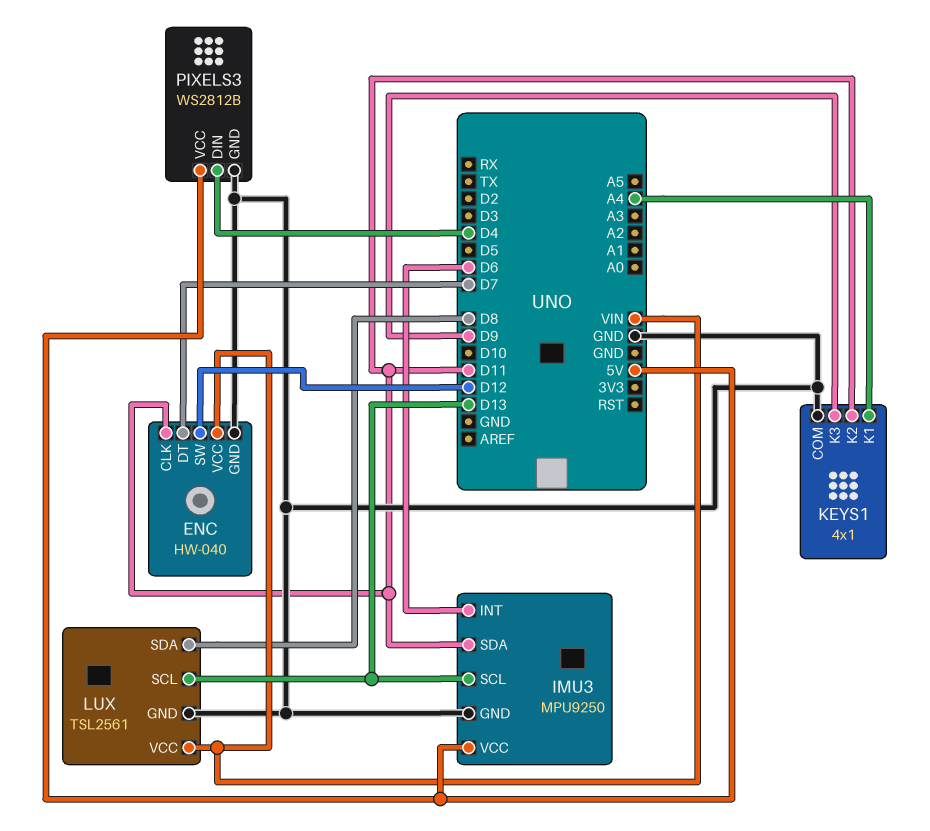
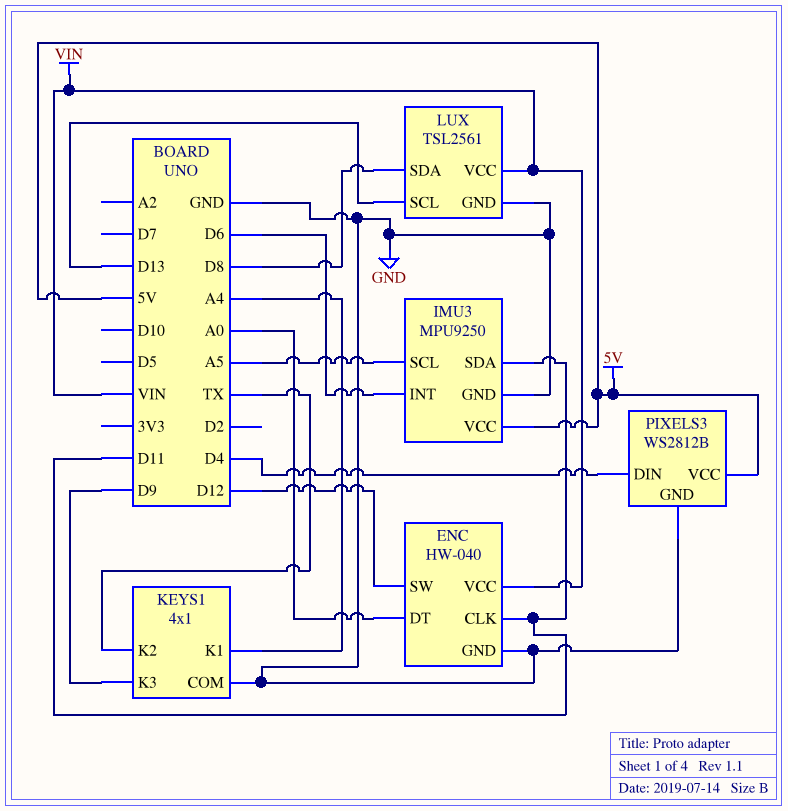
ENC pin DT: D7 -> A0
IMU3 pin SCL: D13 -> A5
KEYS1 pin K2: D11 -> TX

